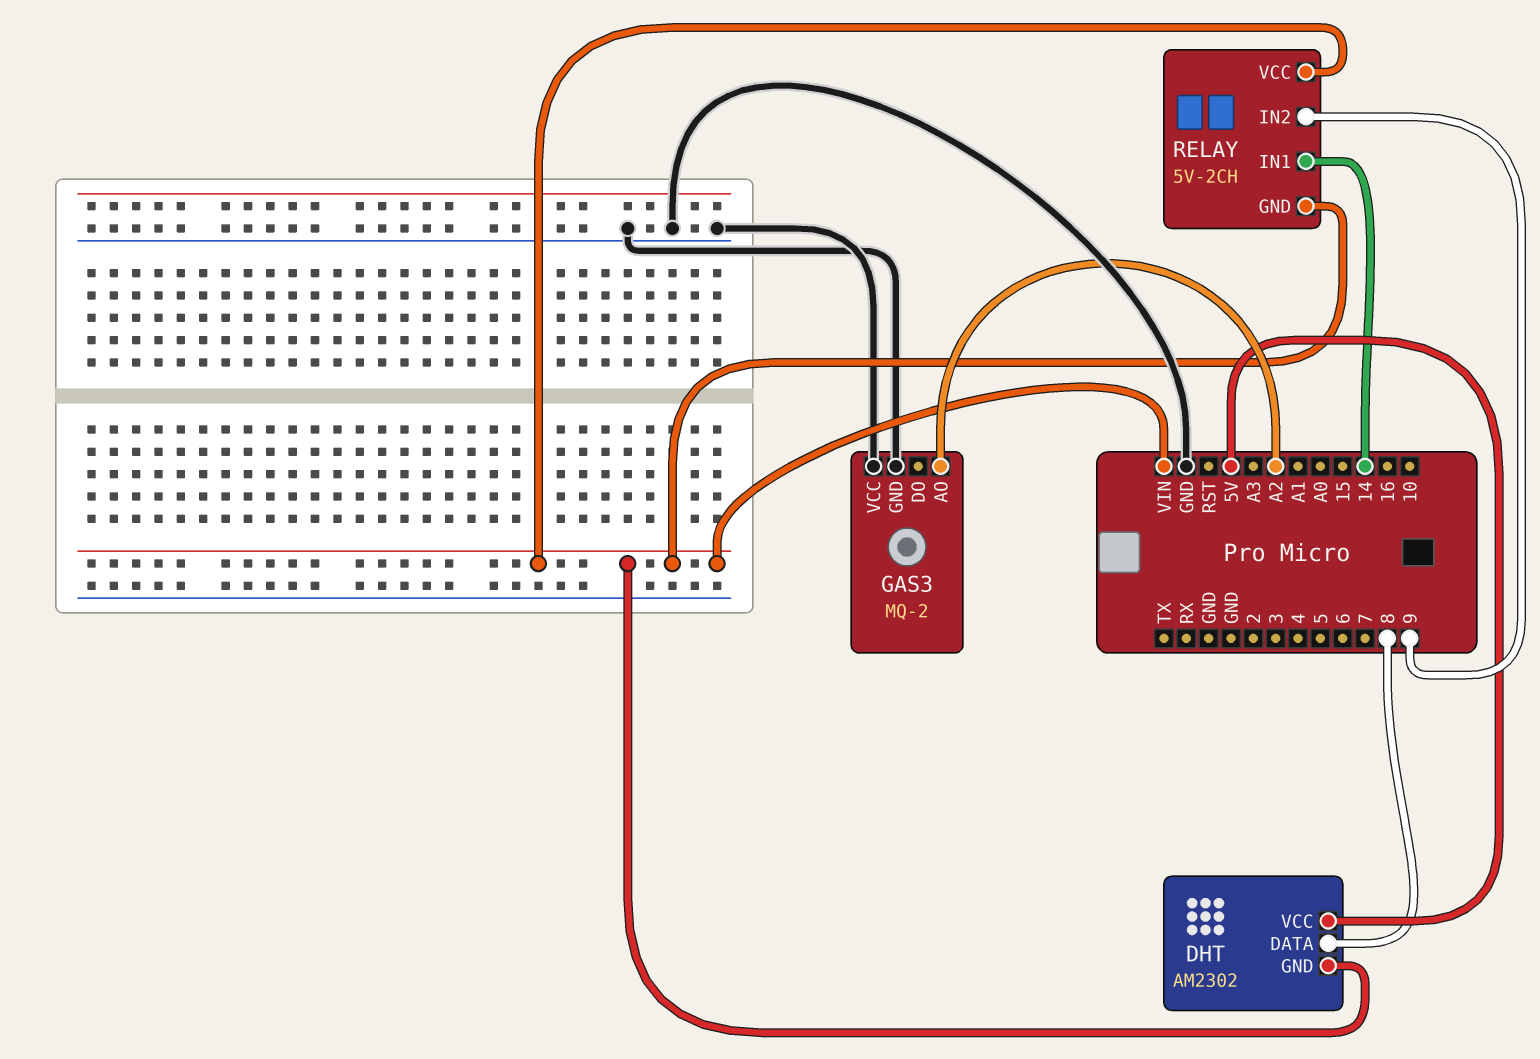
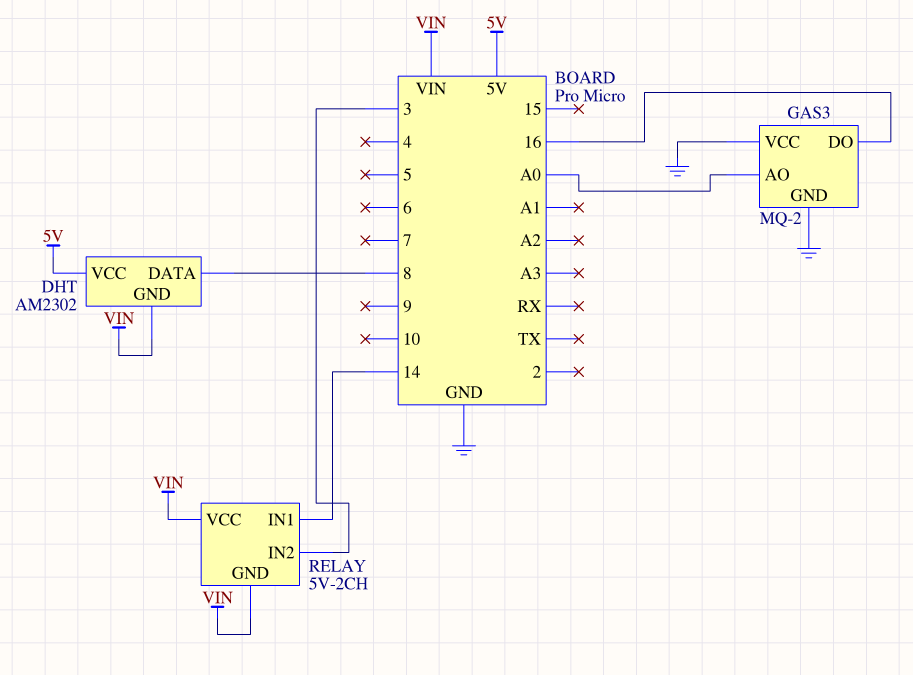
GAS3 pin AO: A2 -> A0
GAS3 pin DO: none -> 16
RELAY pin IN2: 9 -> 3

